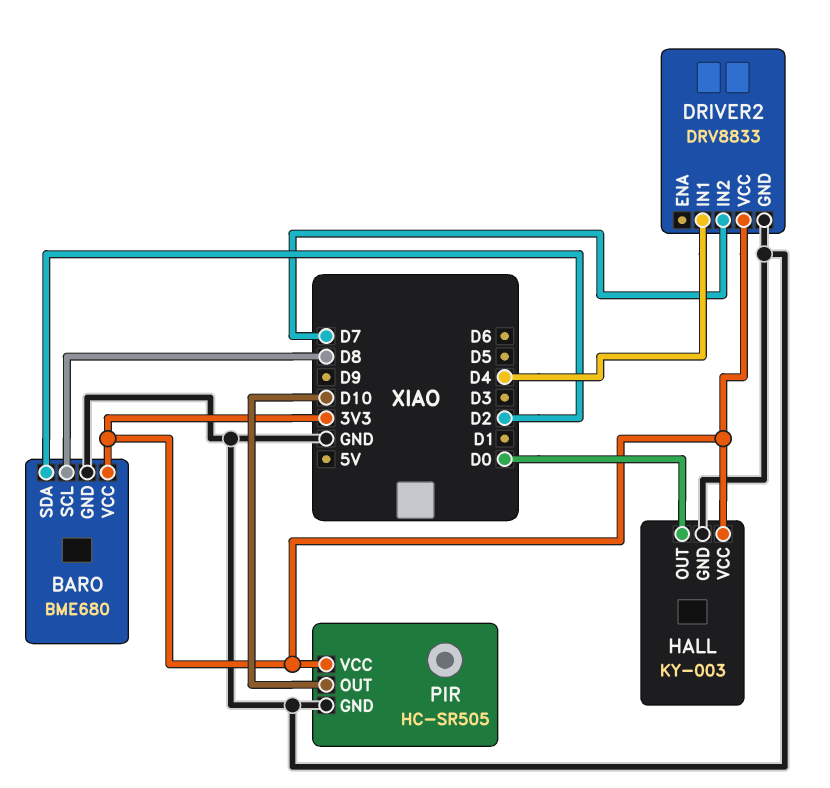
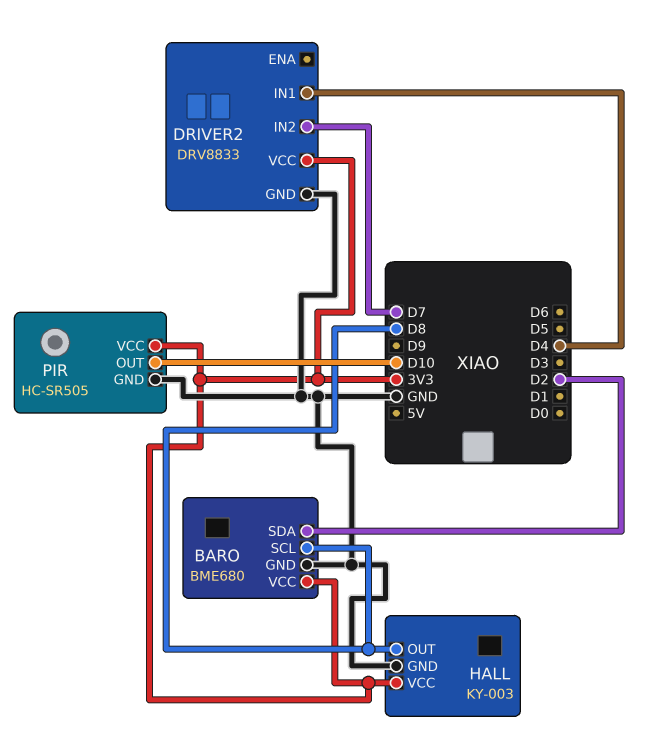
HALL pin OUT: D0 -> D8

